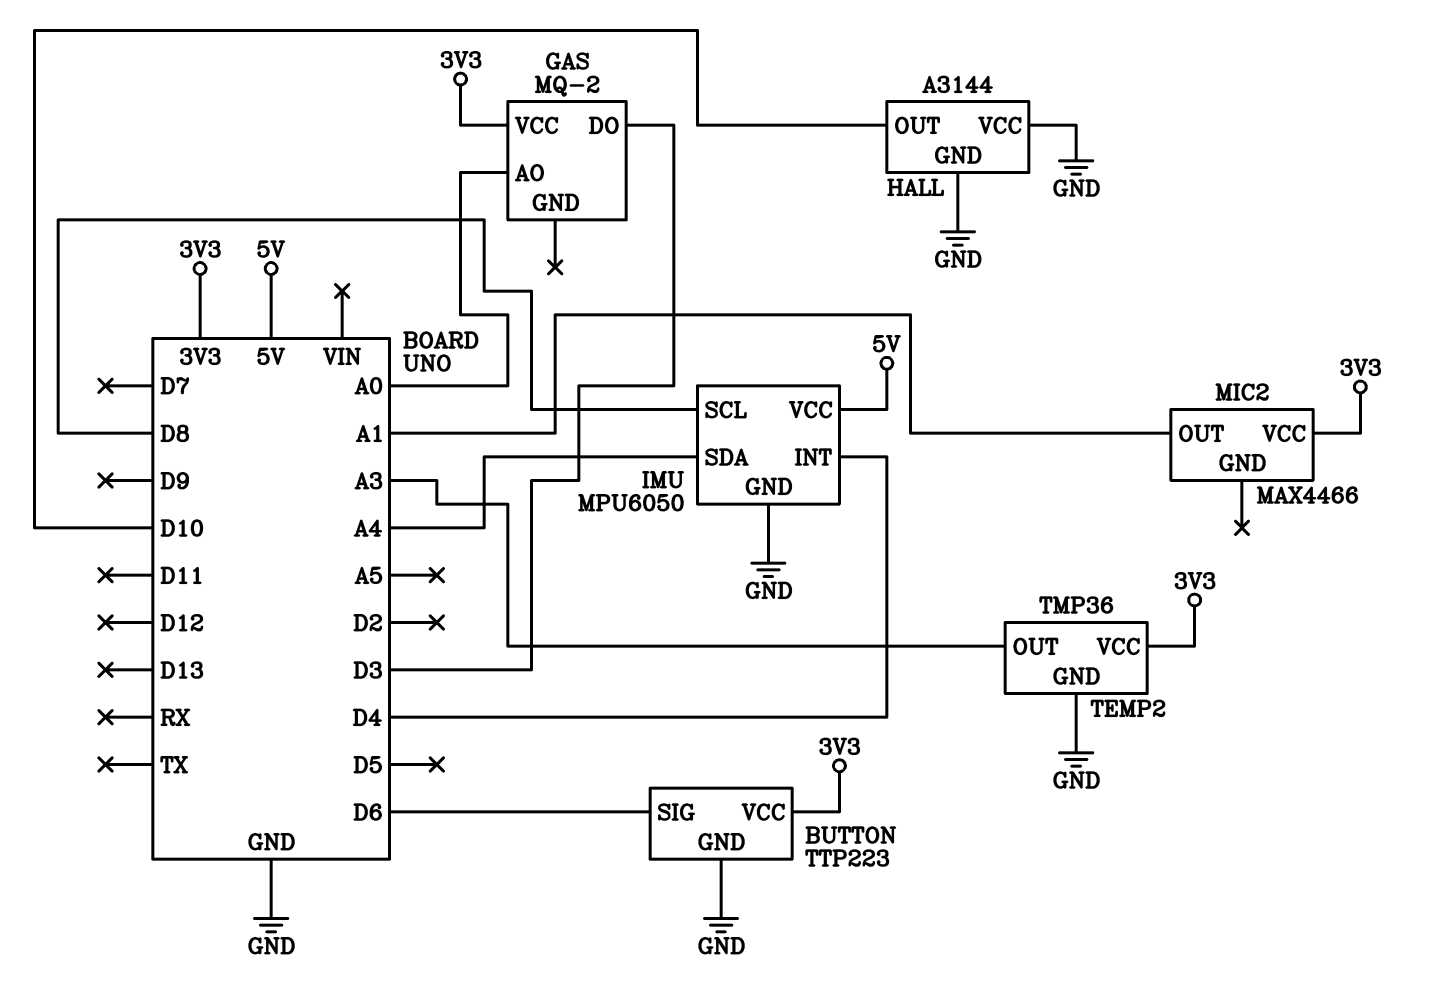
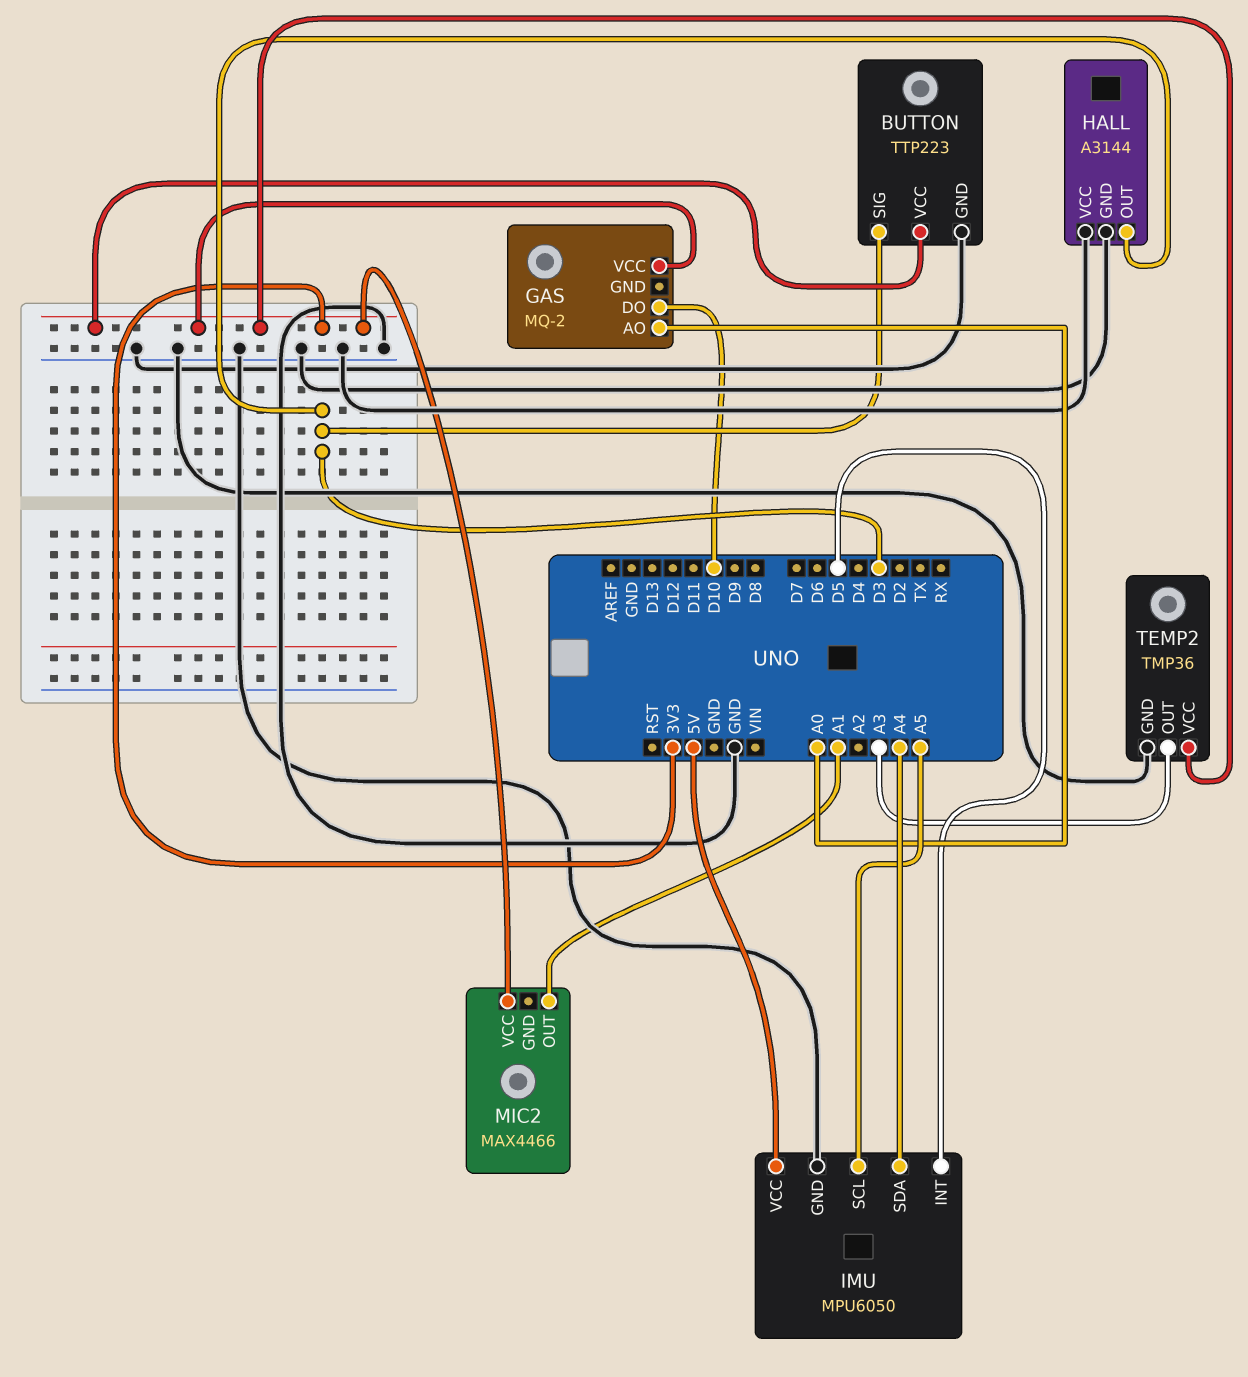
BUTTON pin SIG: D6 -> D3
GAS pin DO: D3 -> D10
HALL pin OUT: D10 -> D3
IMU pin INT: D4 -> D5
IMU pin SCL: D8 -> A5

